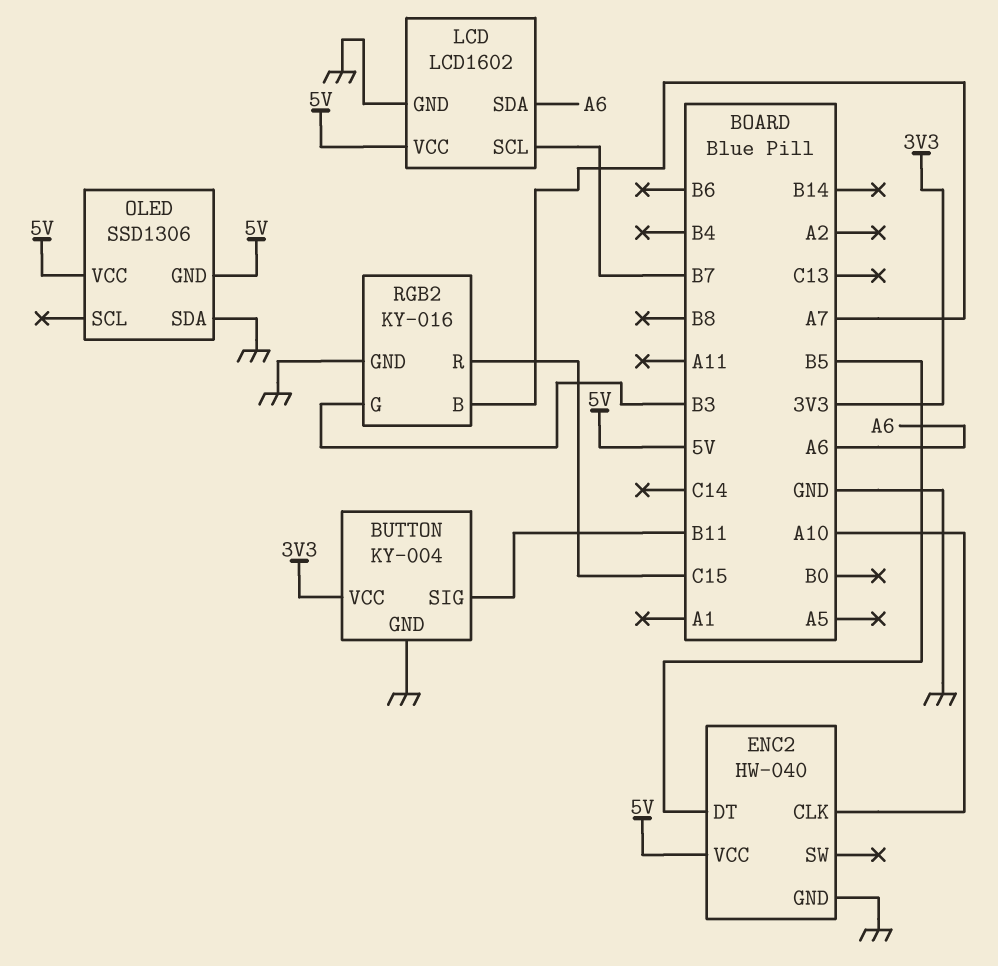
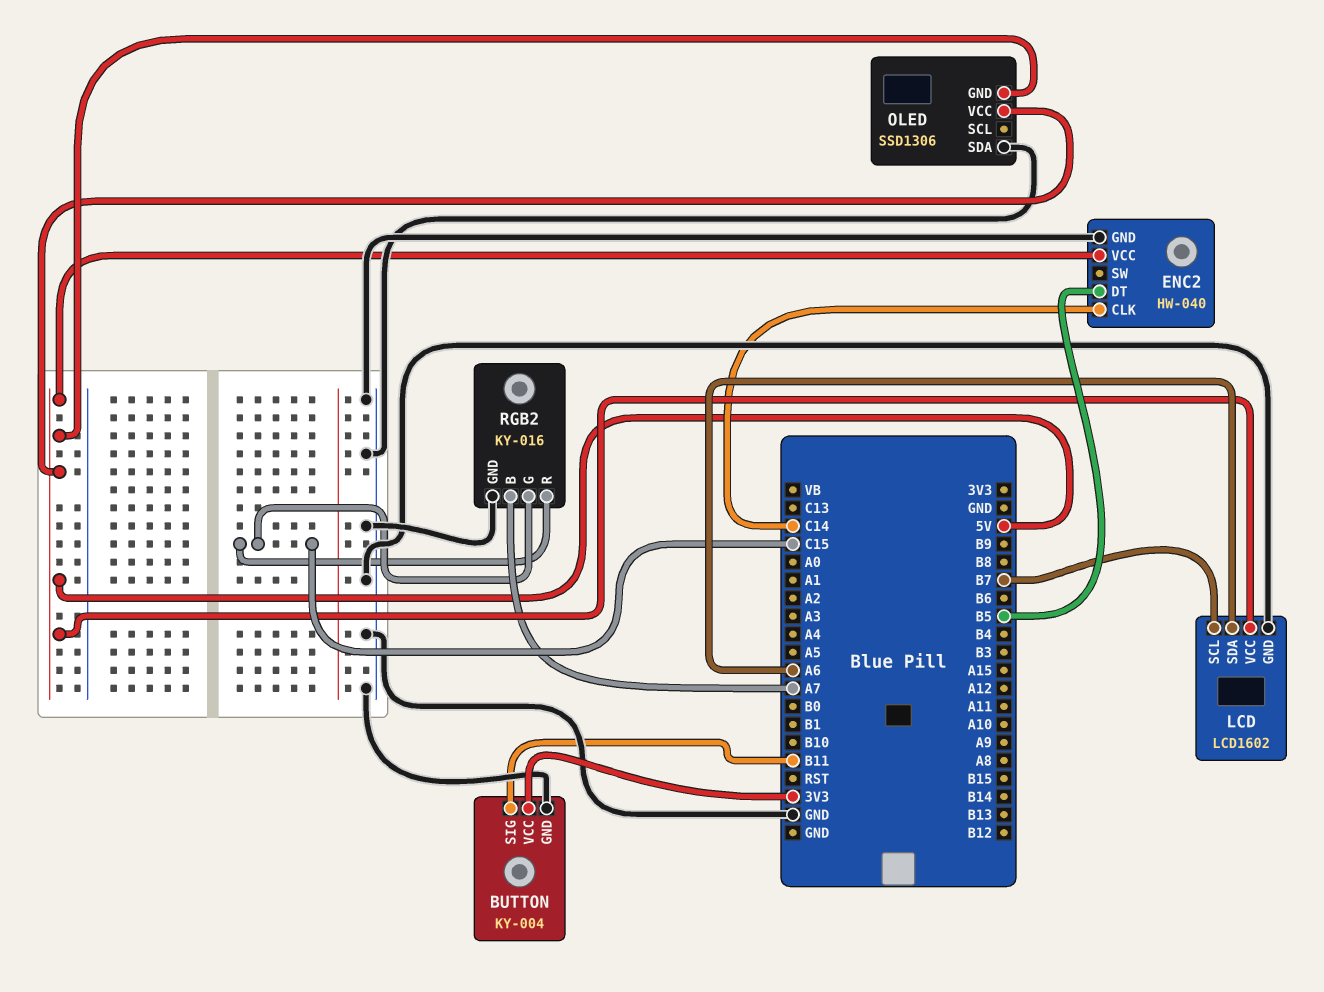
ENC2 pin CLK: A10 -> C14
RGB2 pin G: B3 -> C15

